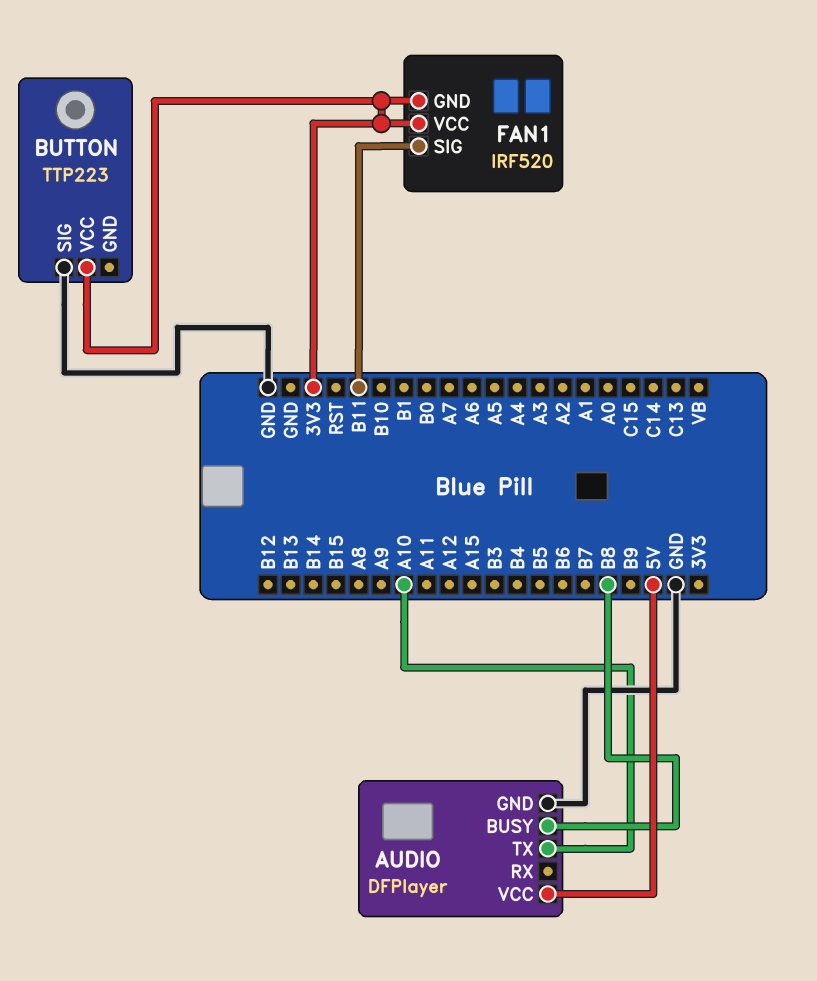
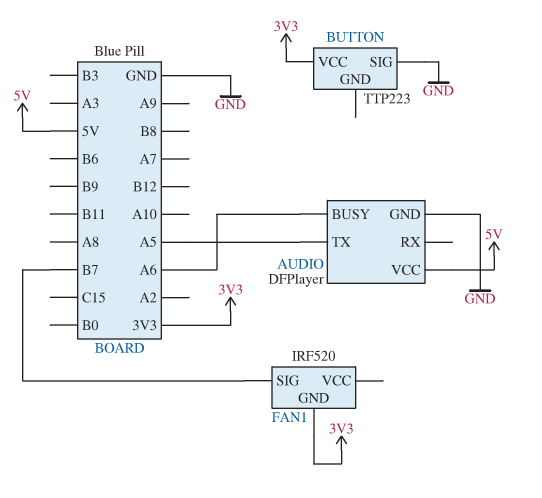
AUDIO pin BUSY: B8 -> A6
AUDIO pin TX: A10 -> A5
FAN1 pin SIG: B11 -> B7
FAN1 pin VCC: 3V3 -> none

